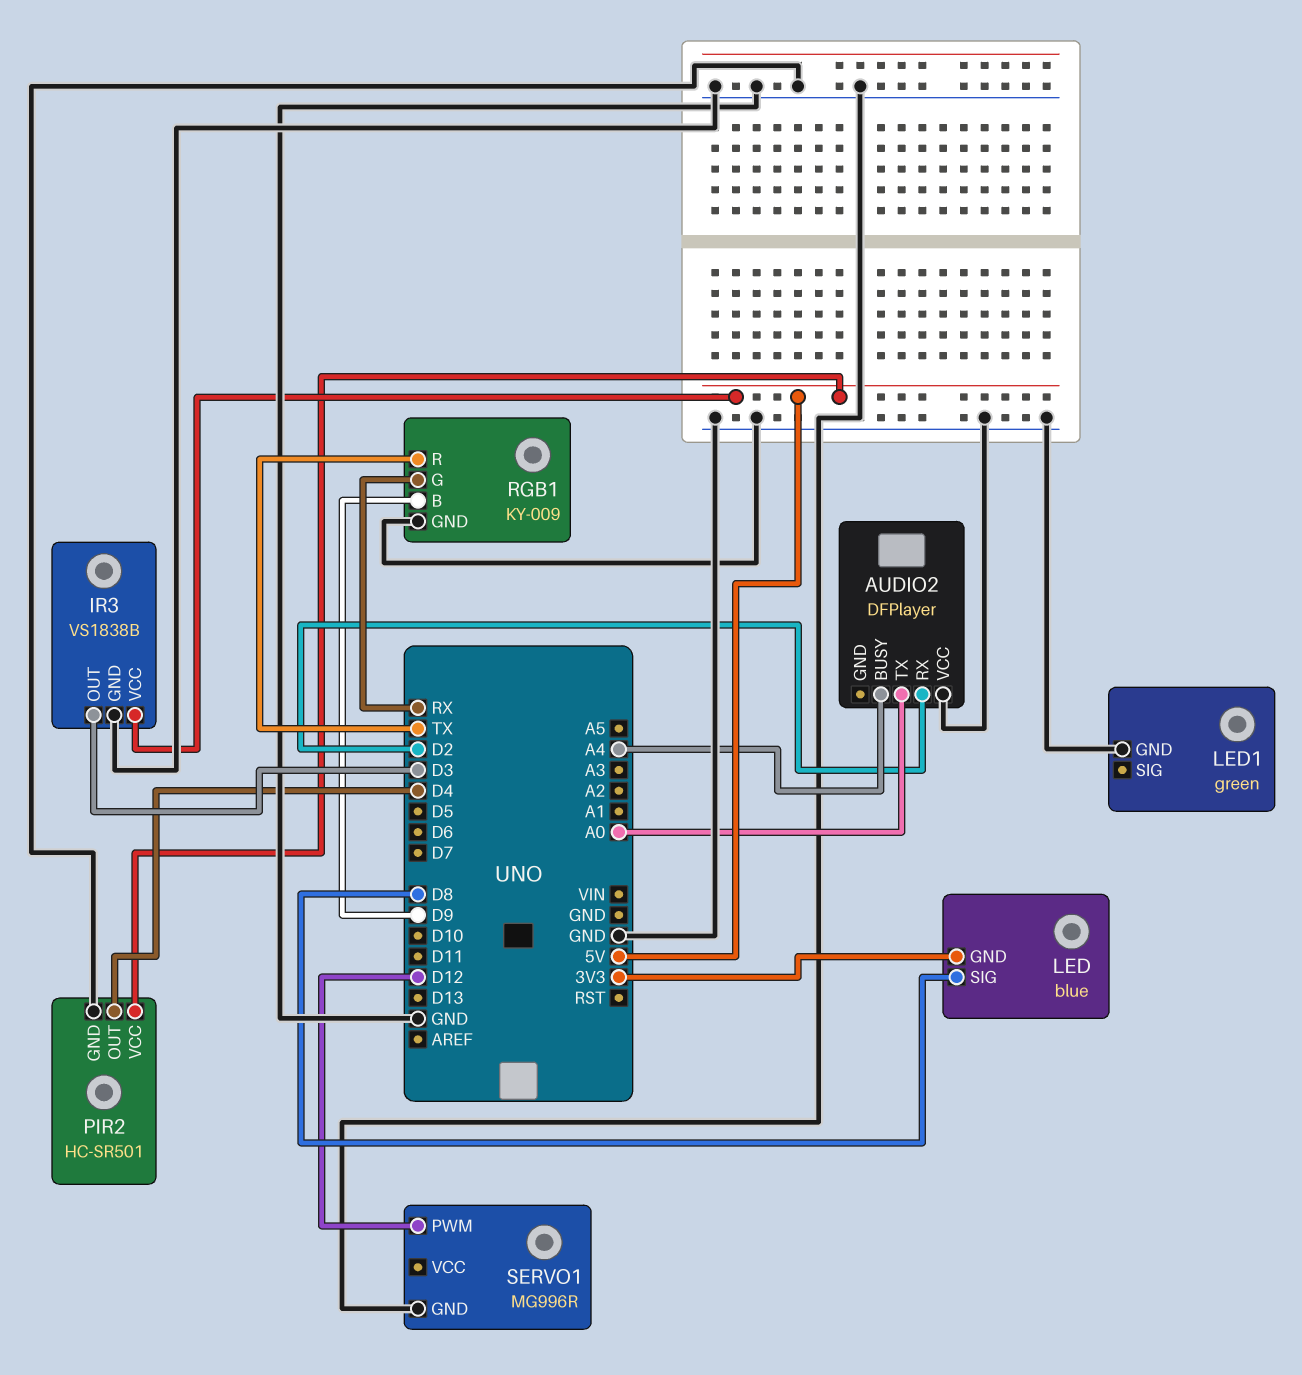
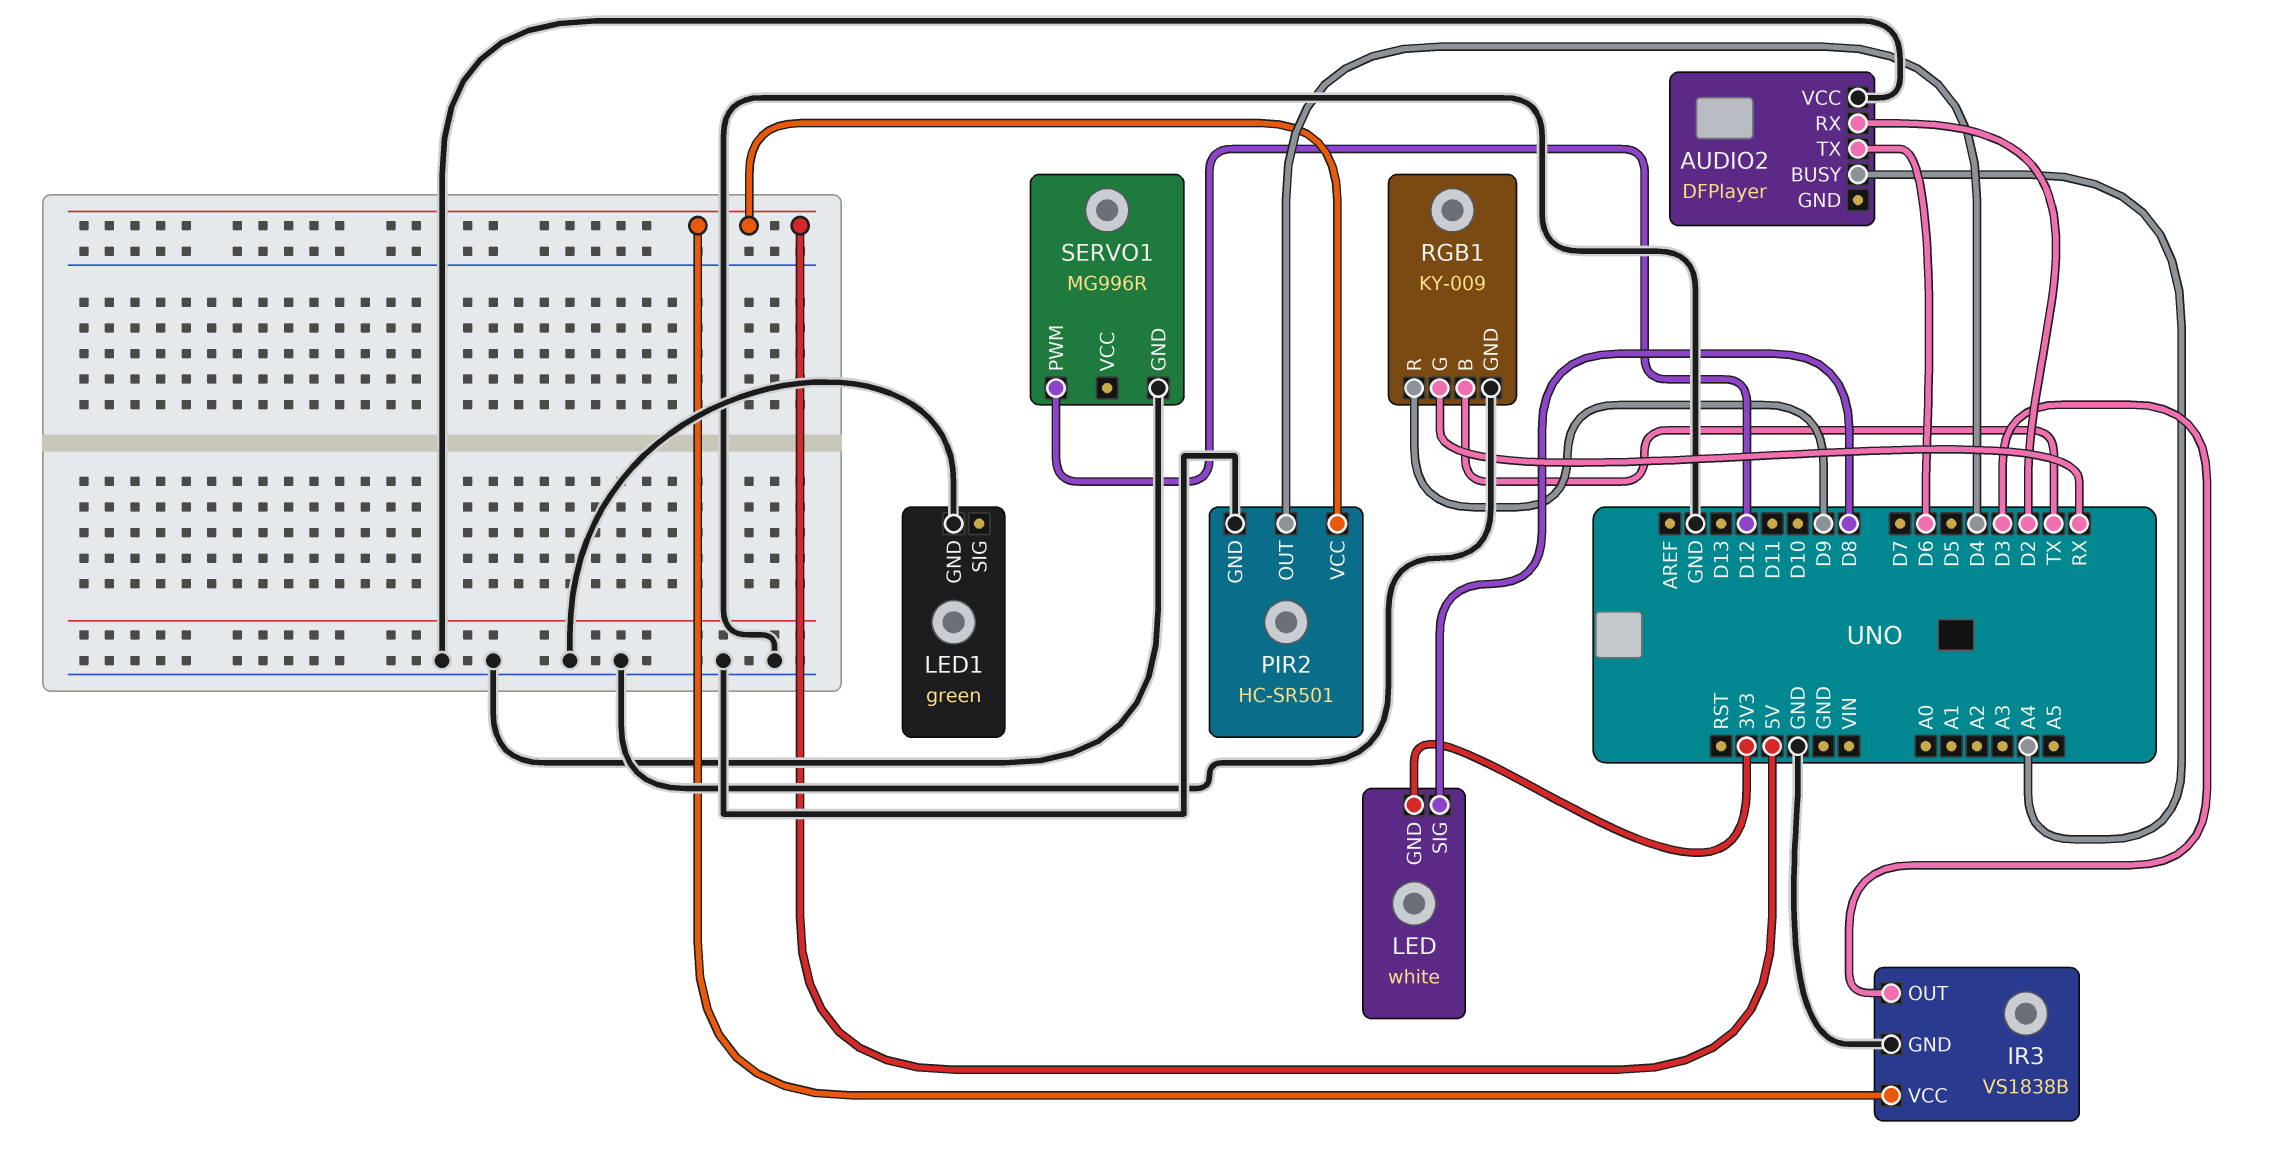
AUDIO2 pin TX: A0 -> D6
LED: blue -> white
RGB1 pin B: D9 -> TX
RGB1 pin R: TX -> D9

